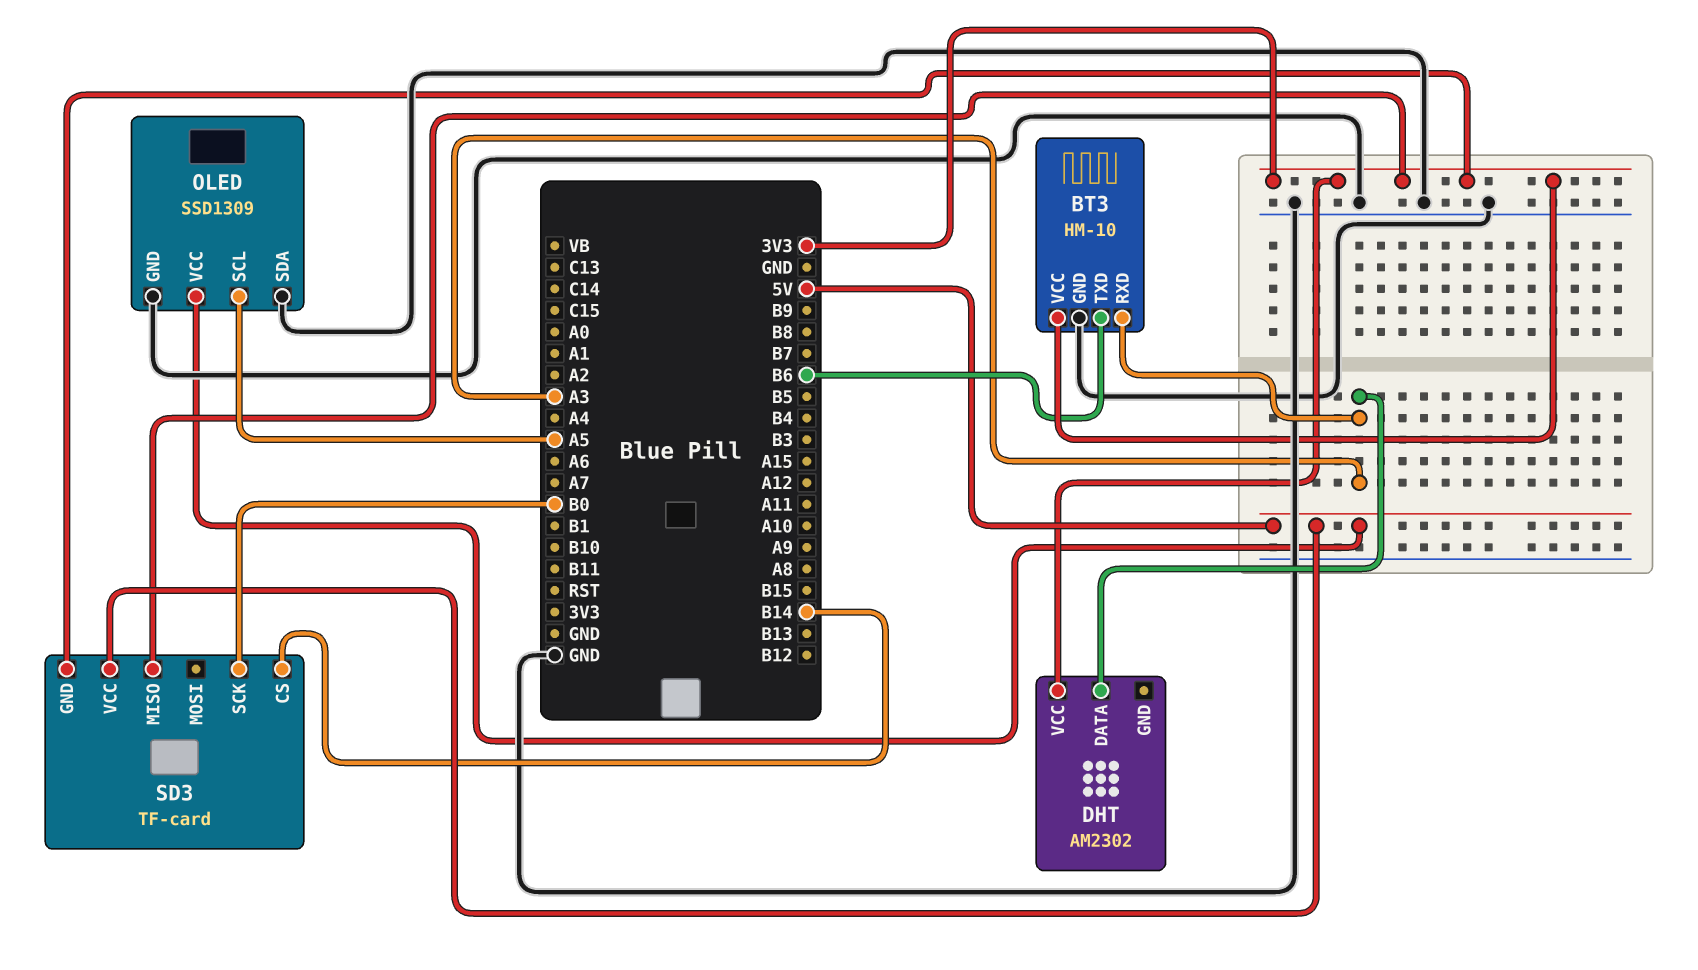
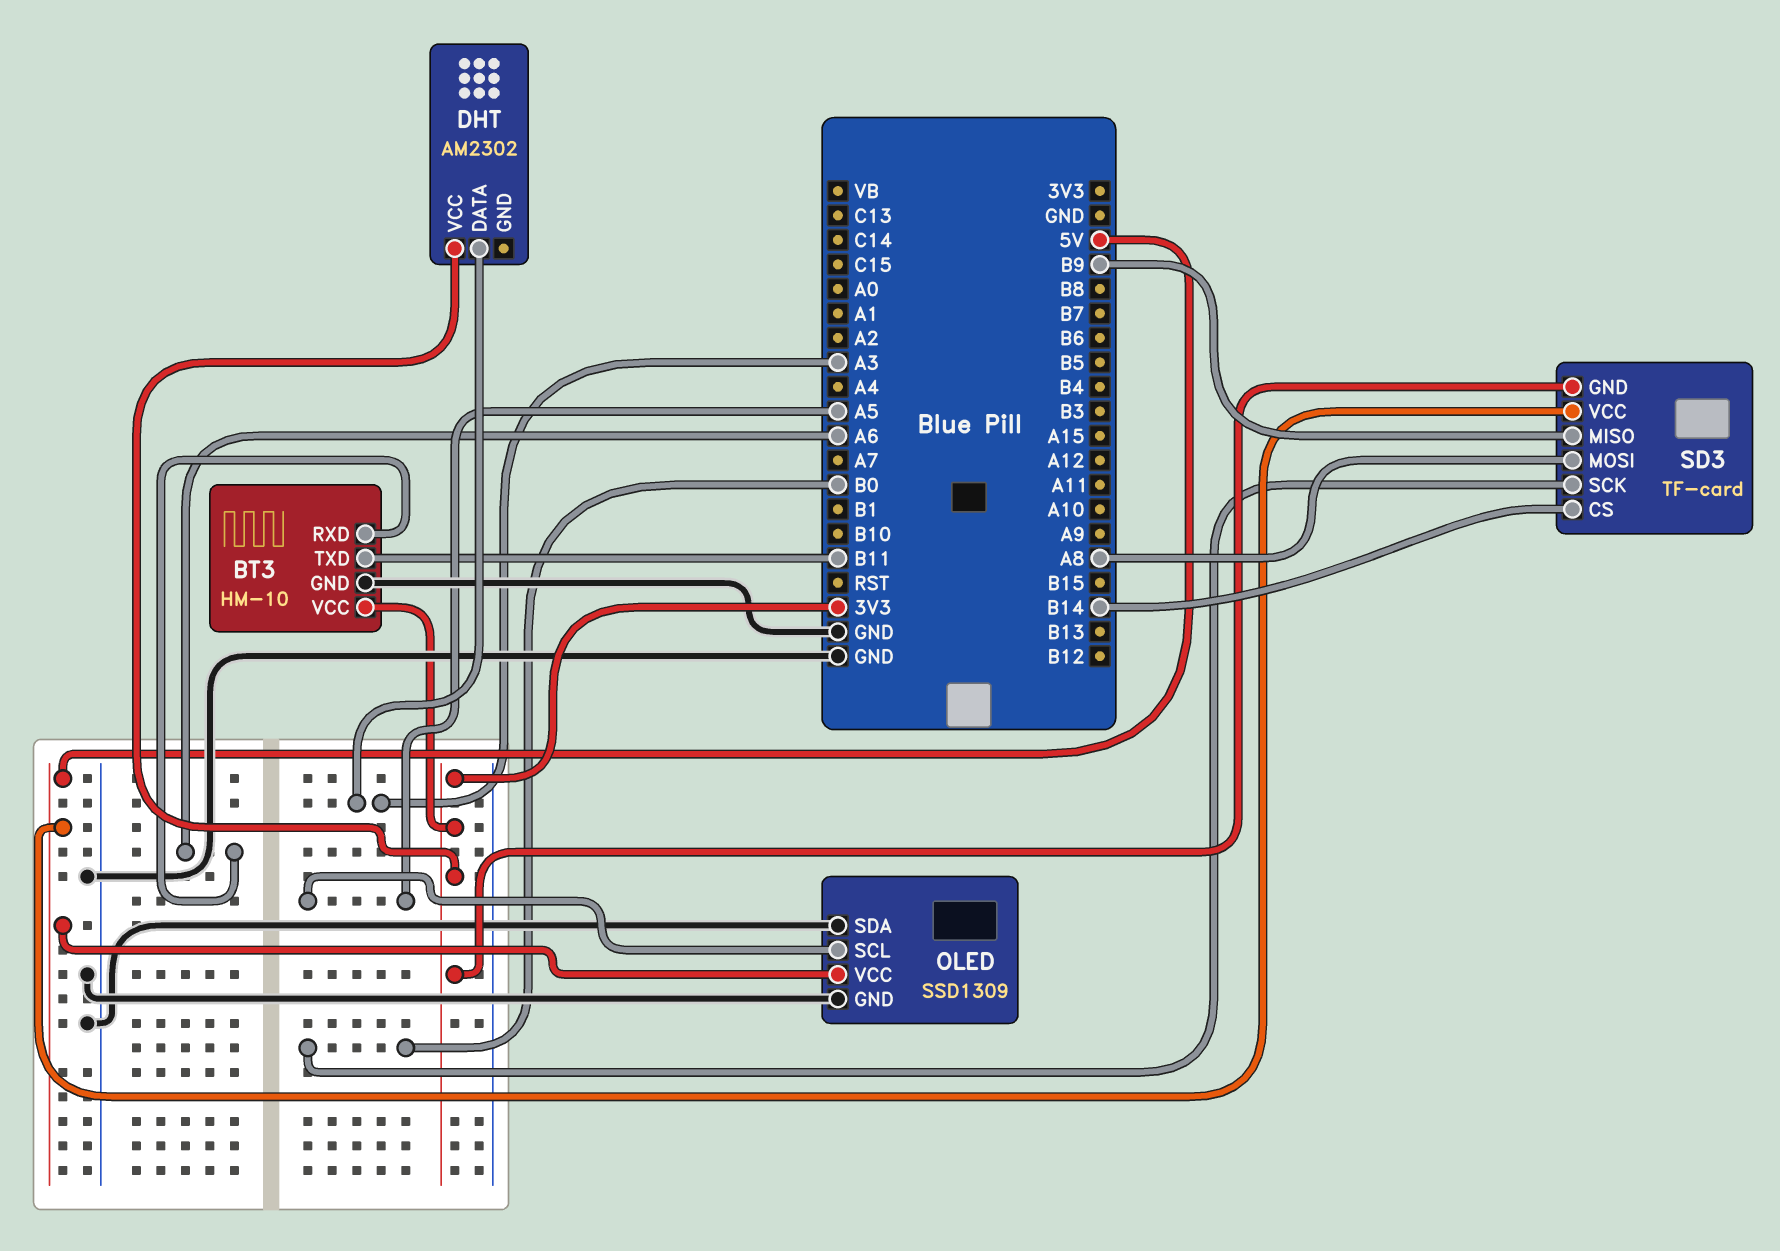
BT3 pin RXD: A3 -> A6
BT3 pin TXD: B6 -> B11
SD3 pin MISO: 3V3 -> B9
SD3 pin MOSI: none -> A8

